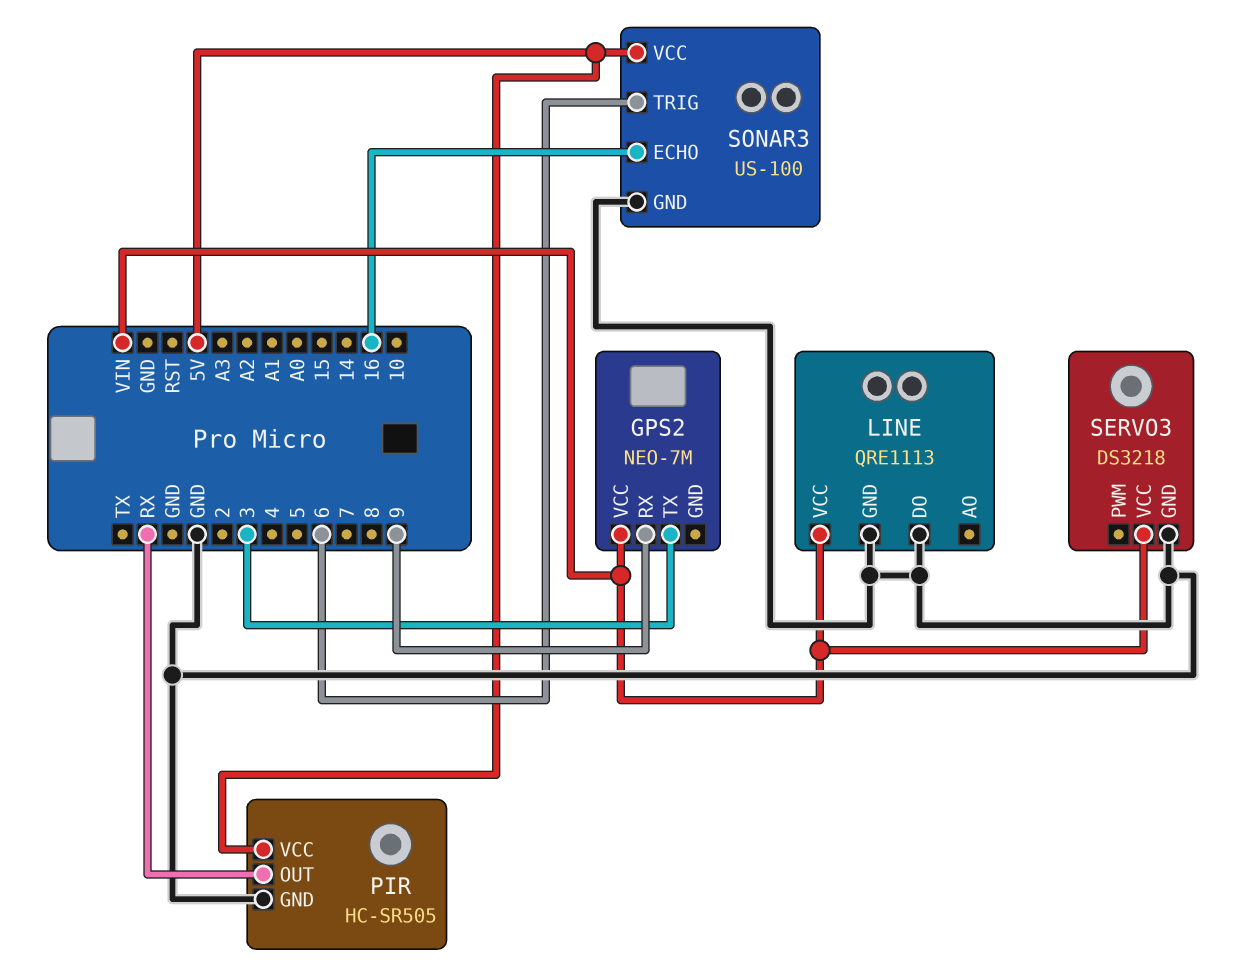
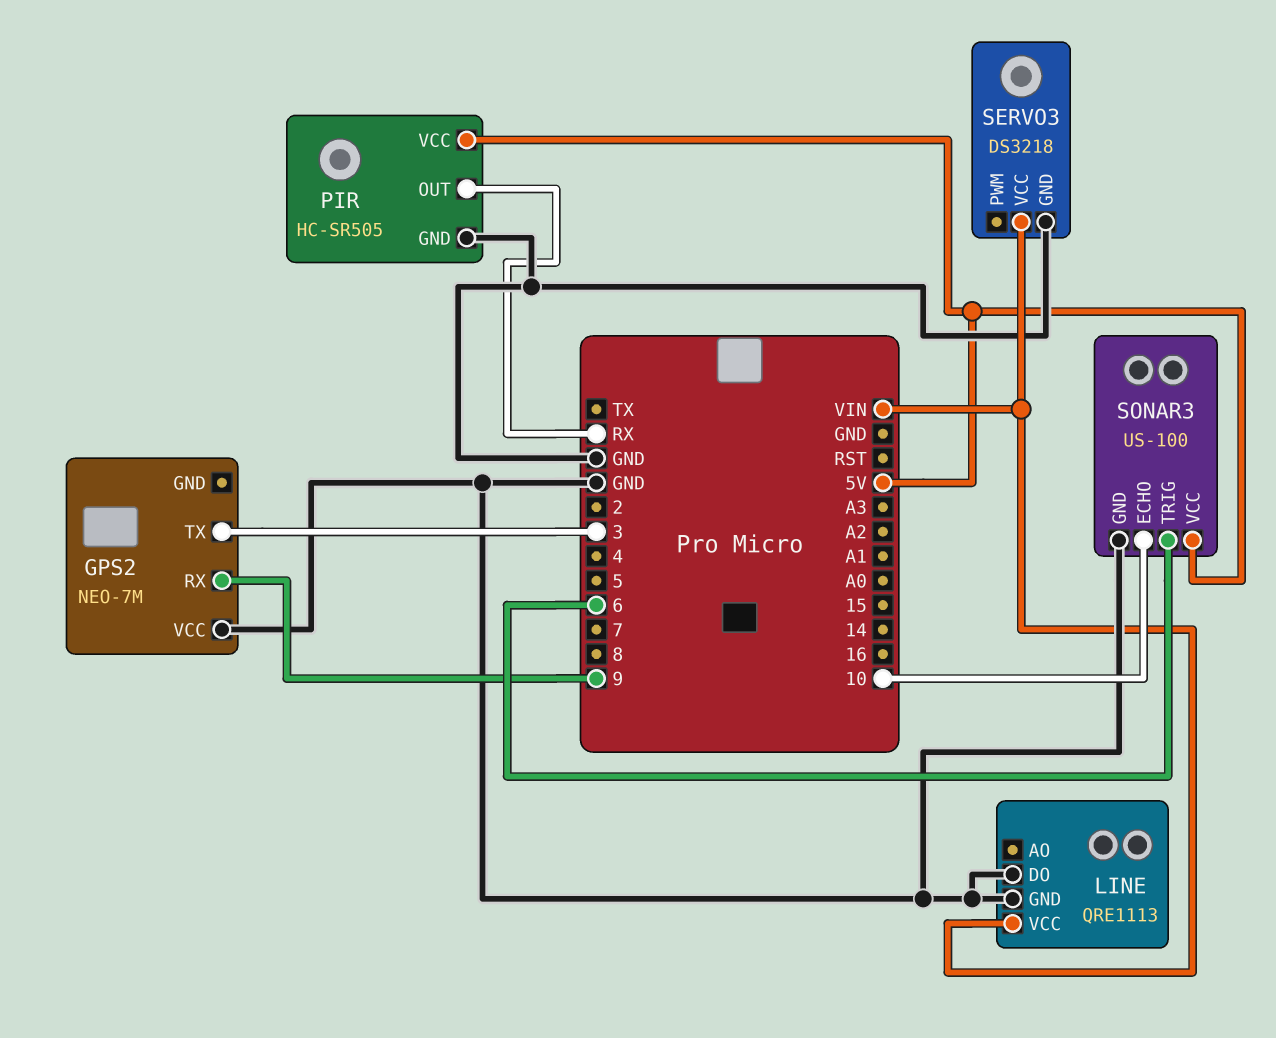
GPS2 pin VCC: VIN -> GND
SONAR3 pin ECHO: 16 -> 10

